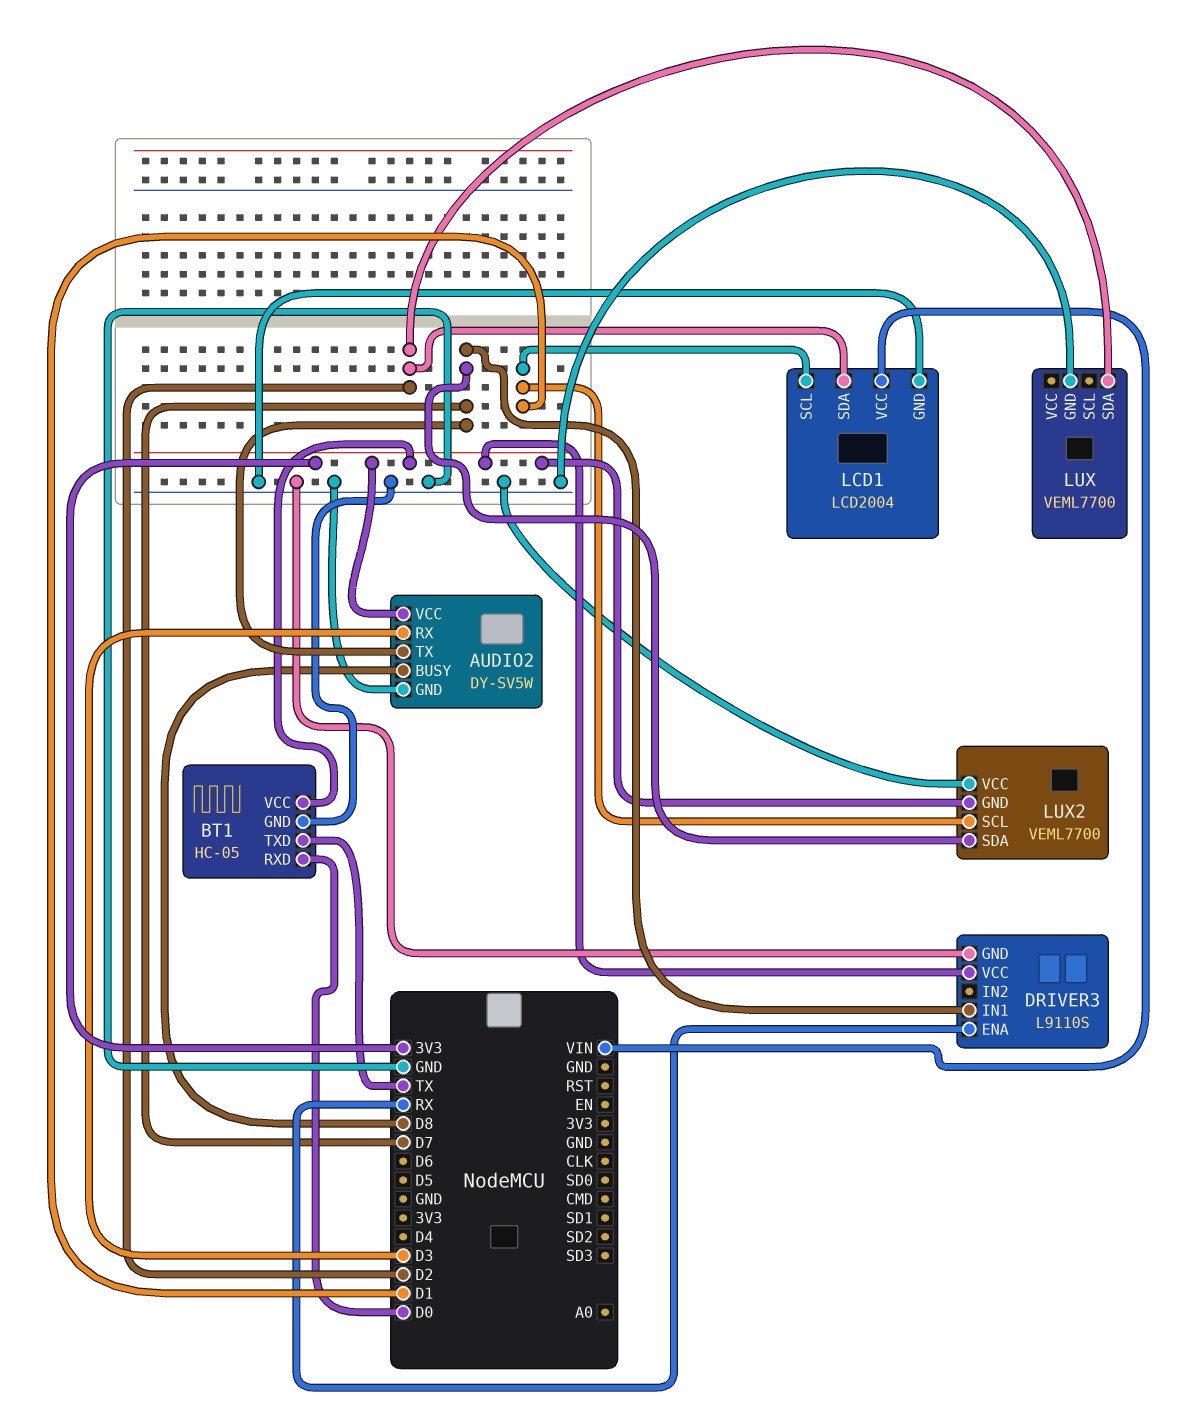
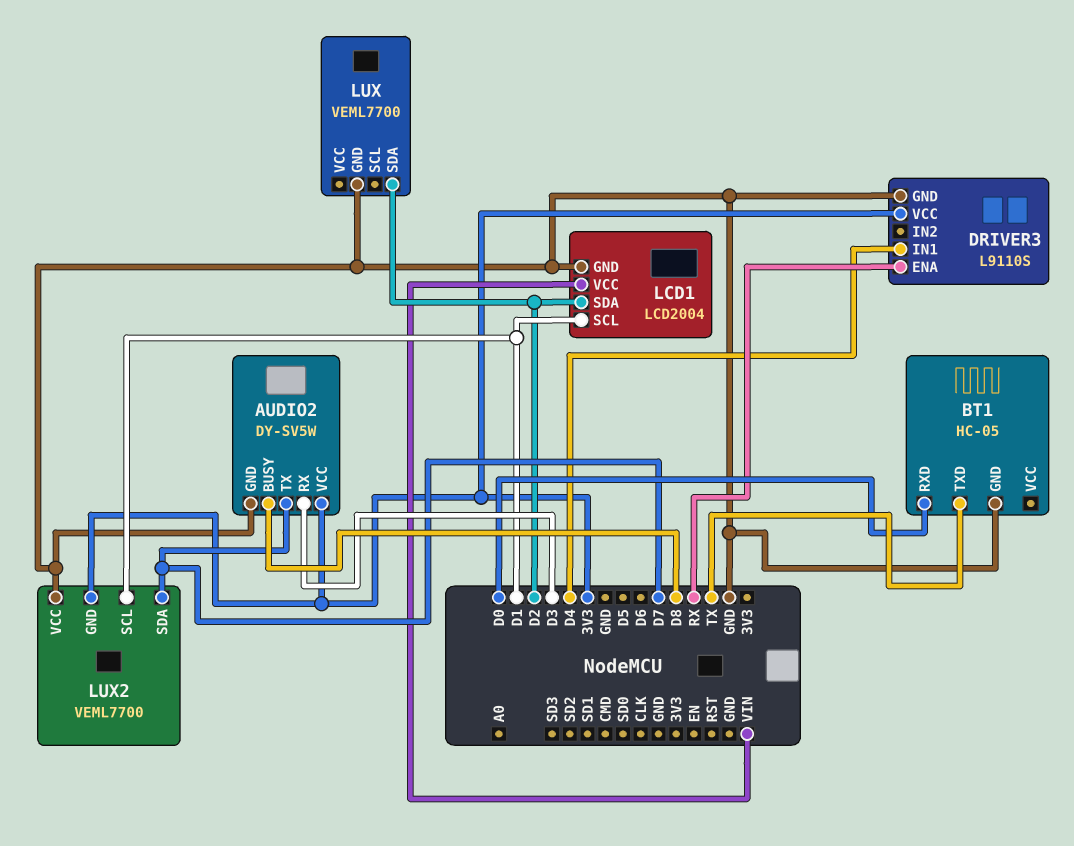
BT1 pin VCC: 3V3 -> none
DRIVER3 pin IN1: D7 -> D4

